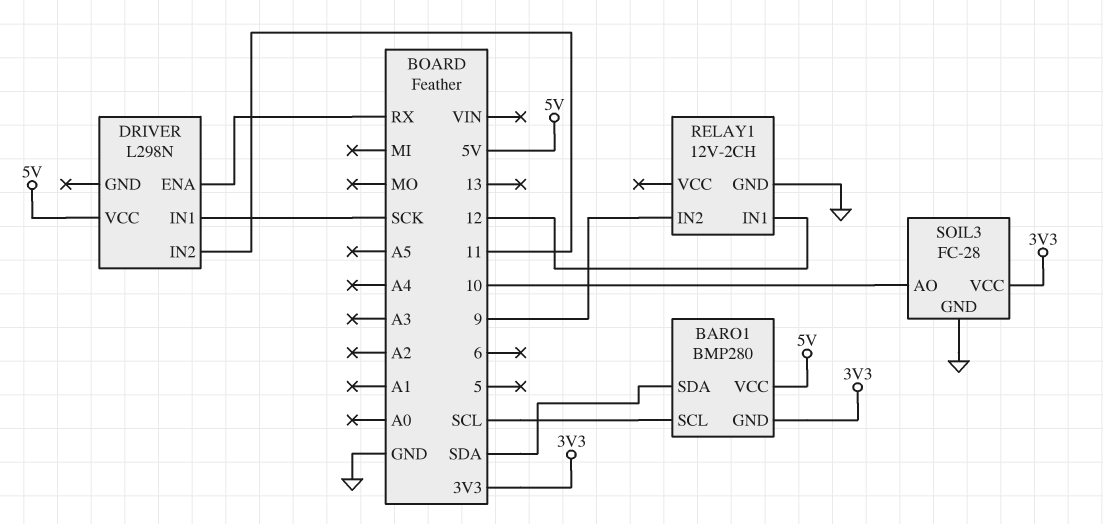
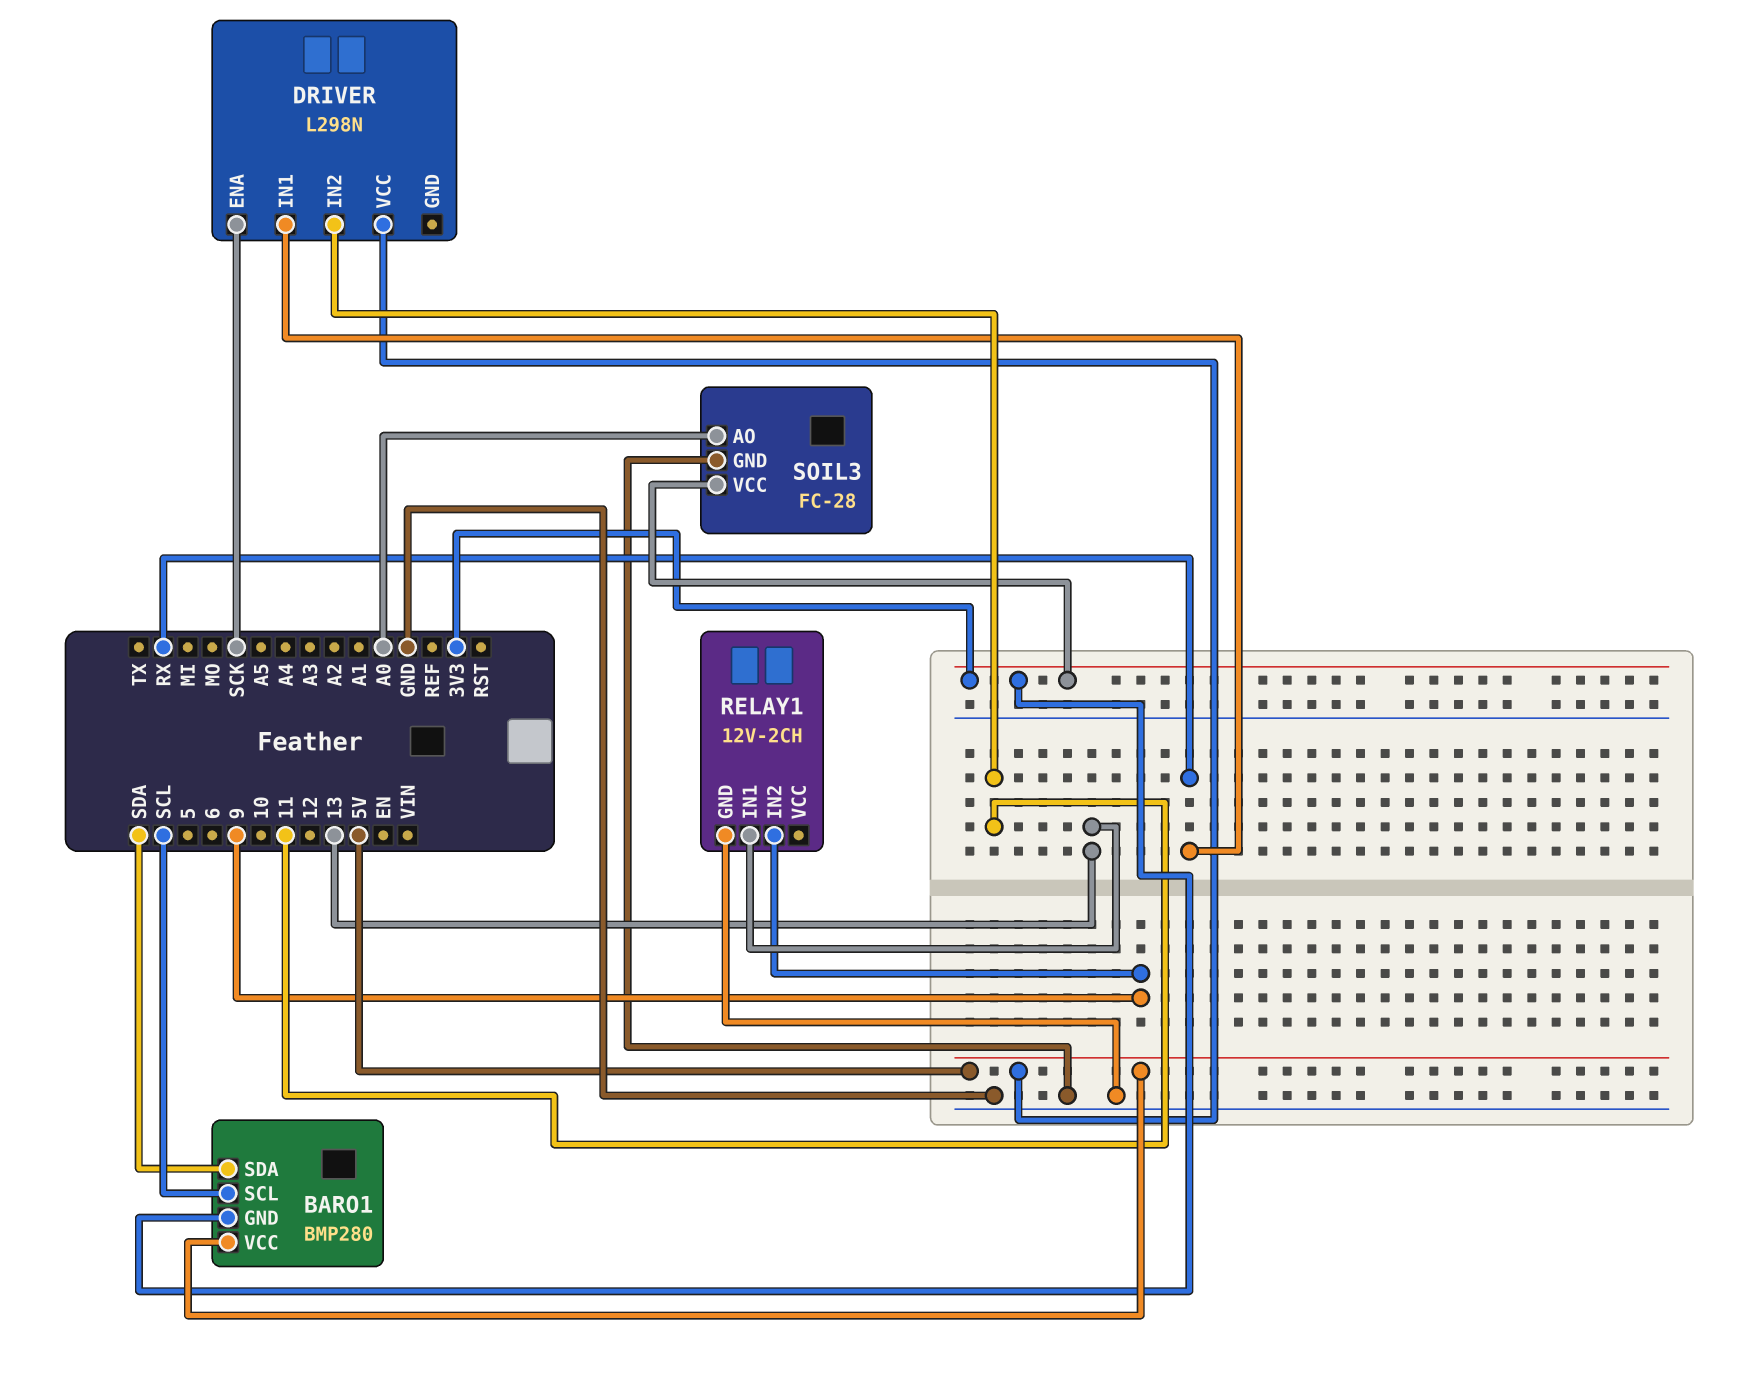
DRIVER pin ENA: RX -> SCK
DRIVER pin IN1: SCK -> RX
RELAY1 pin IN1: 12 -> 13
SOIL3 pin AO: 10 -> A0

